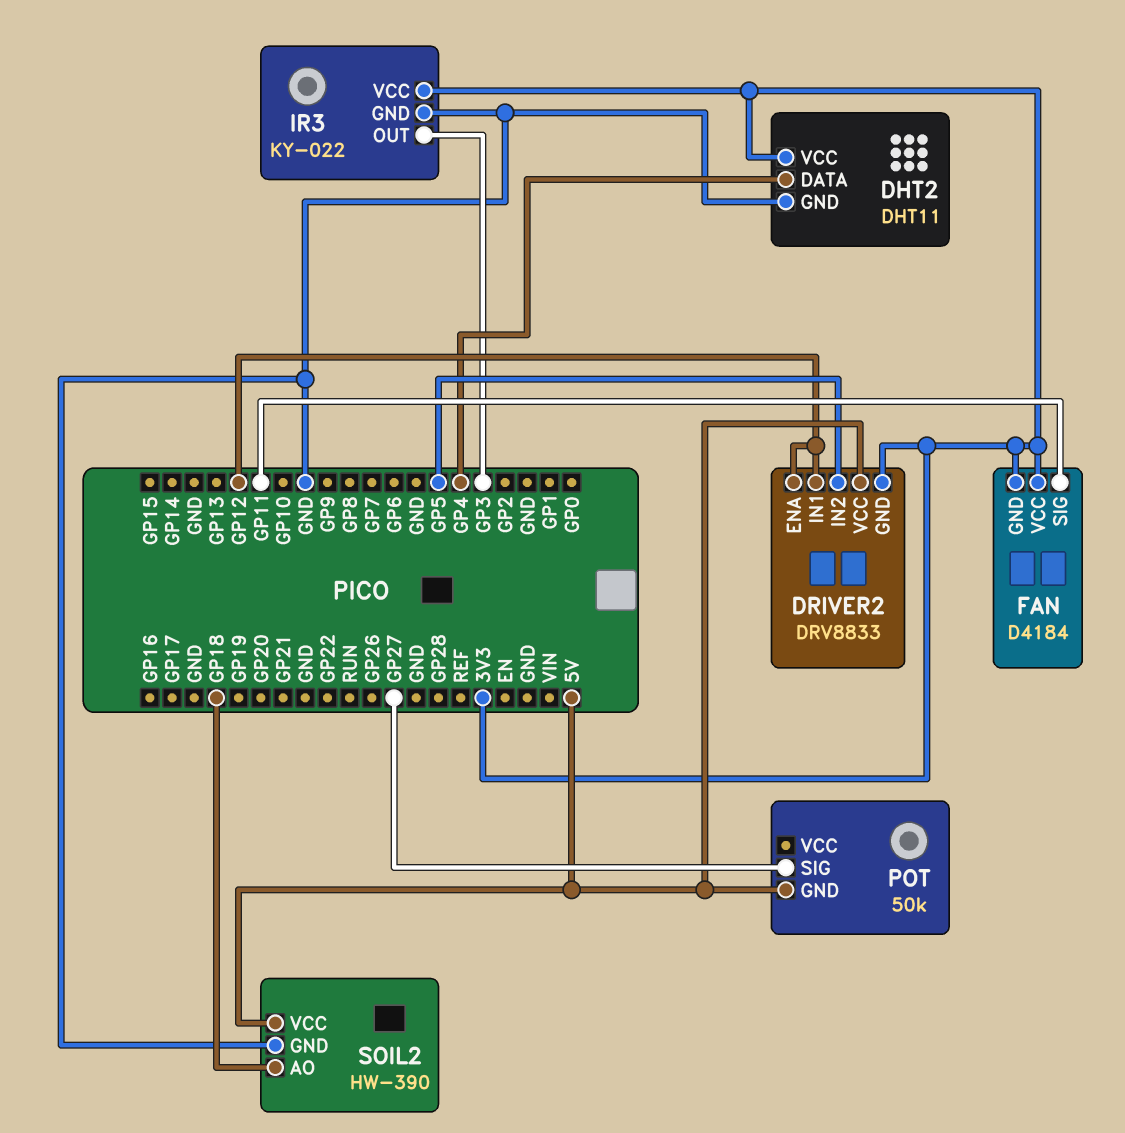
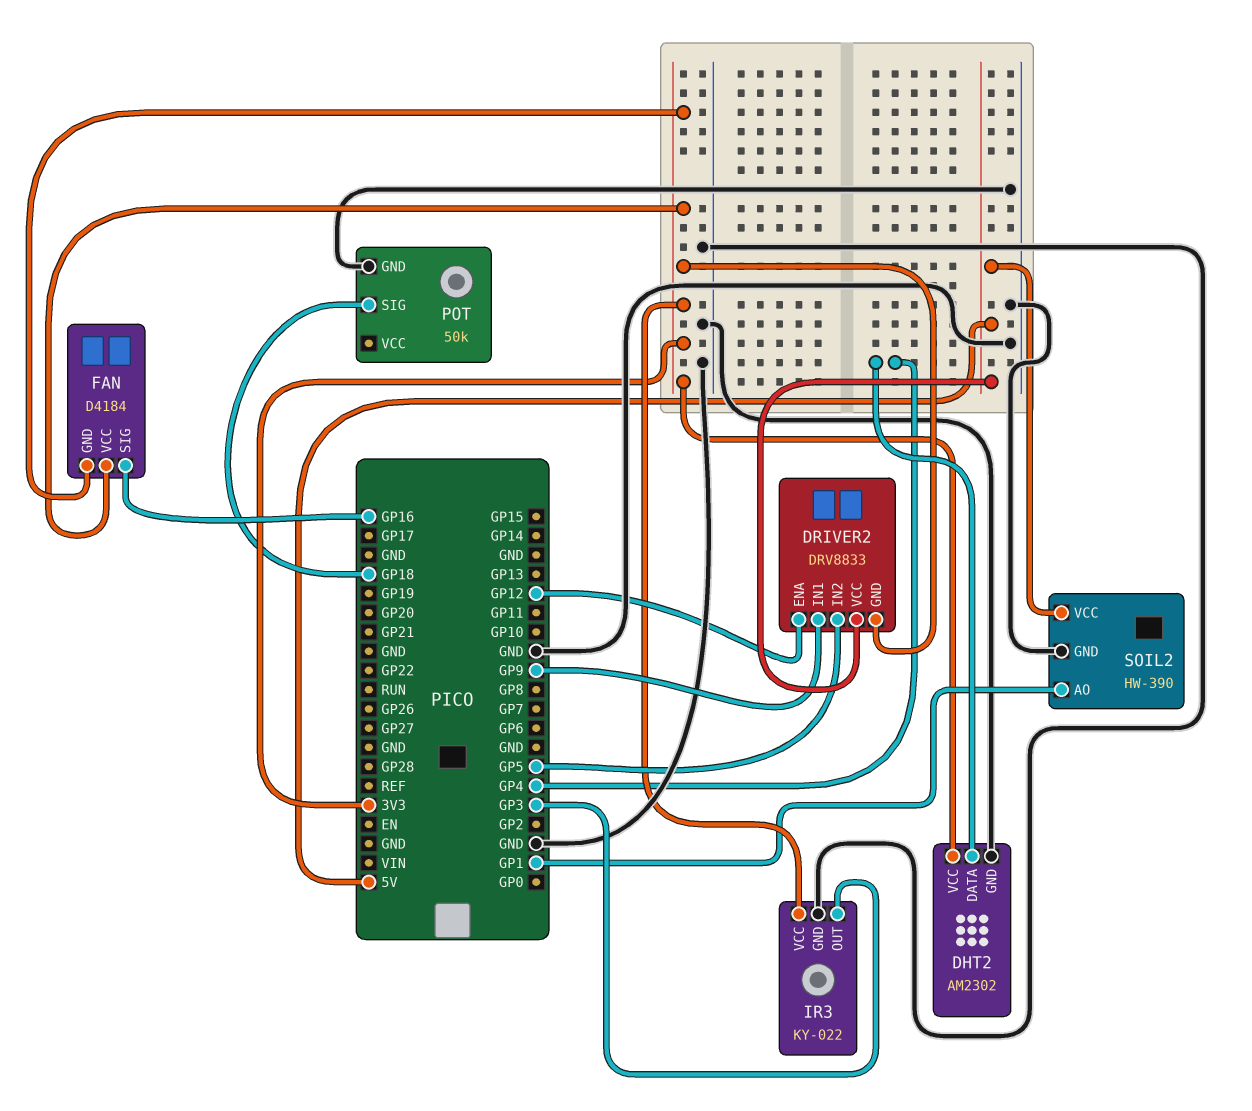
DHT2: DHT11 -> AM2302
DRIVER2 pin IN1: GP12 -> GP9
FAN pin SIG: GP11 -> GP16
POT pin GND: 5V -> GND
POT pin SIG: GP27 -> GP18
SOIL2 pin AO: GP18 -> GP1

